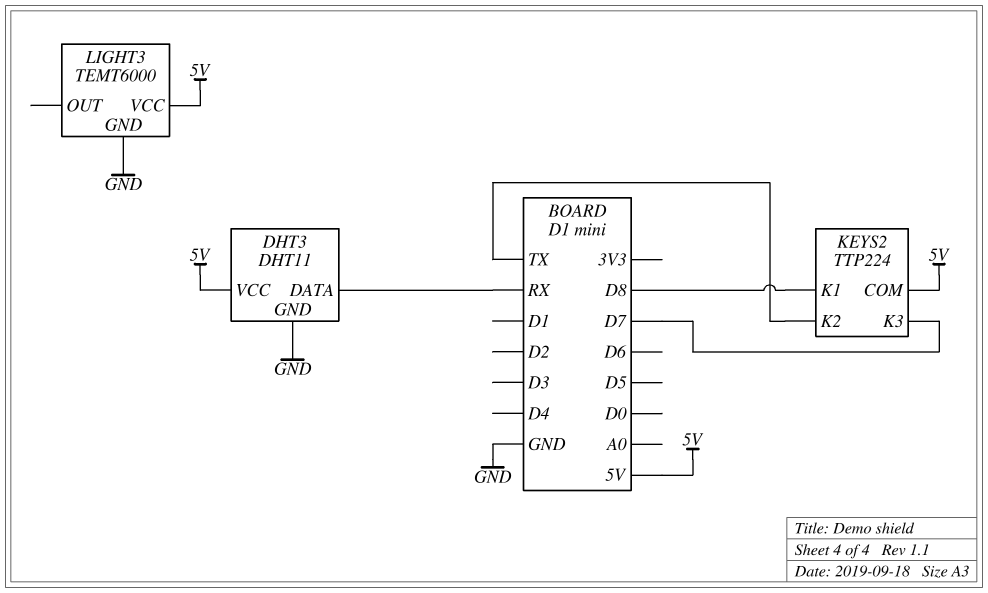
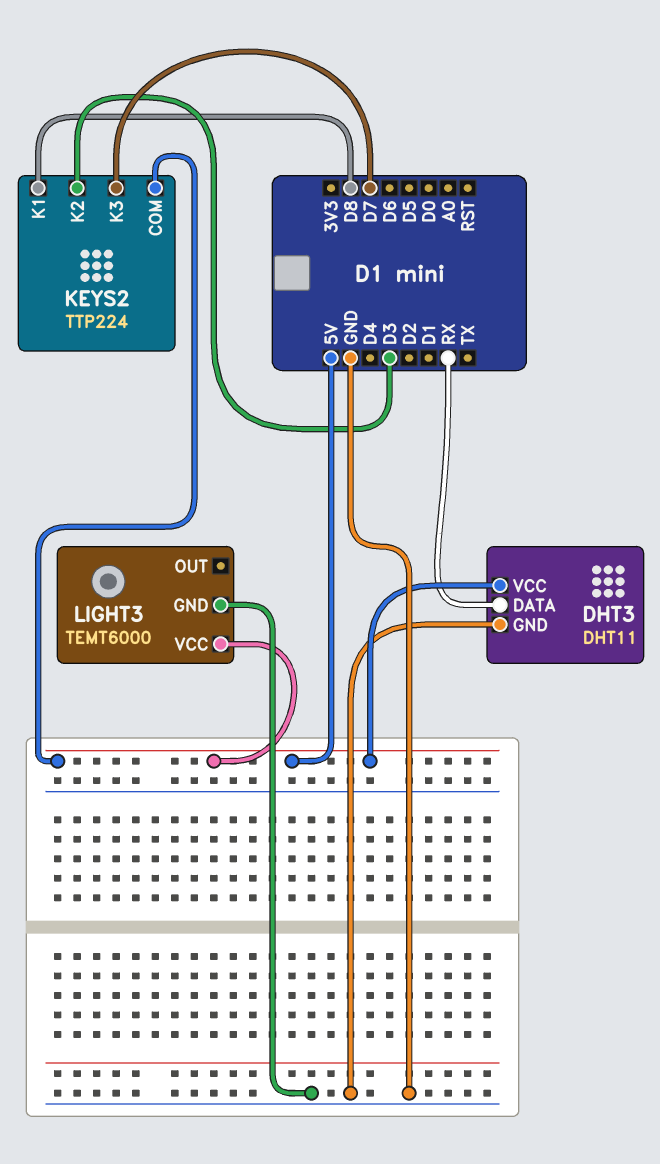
KEYS2 pin K2: TX -> D3

